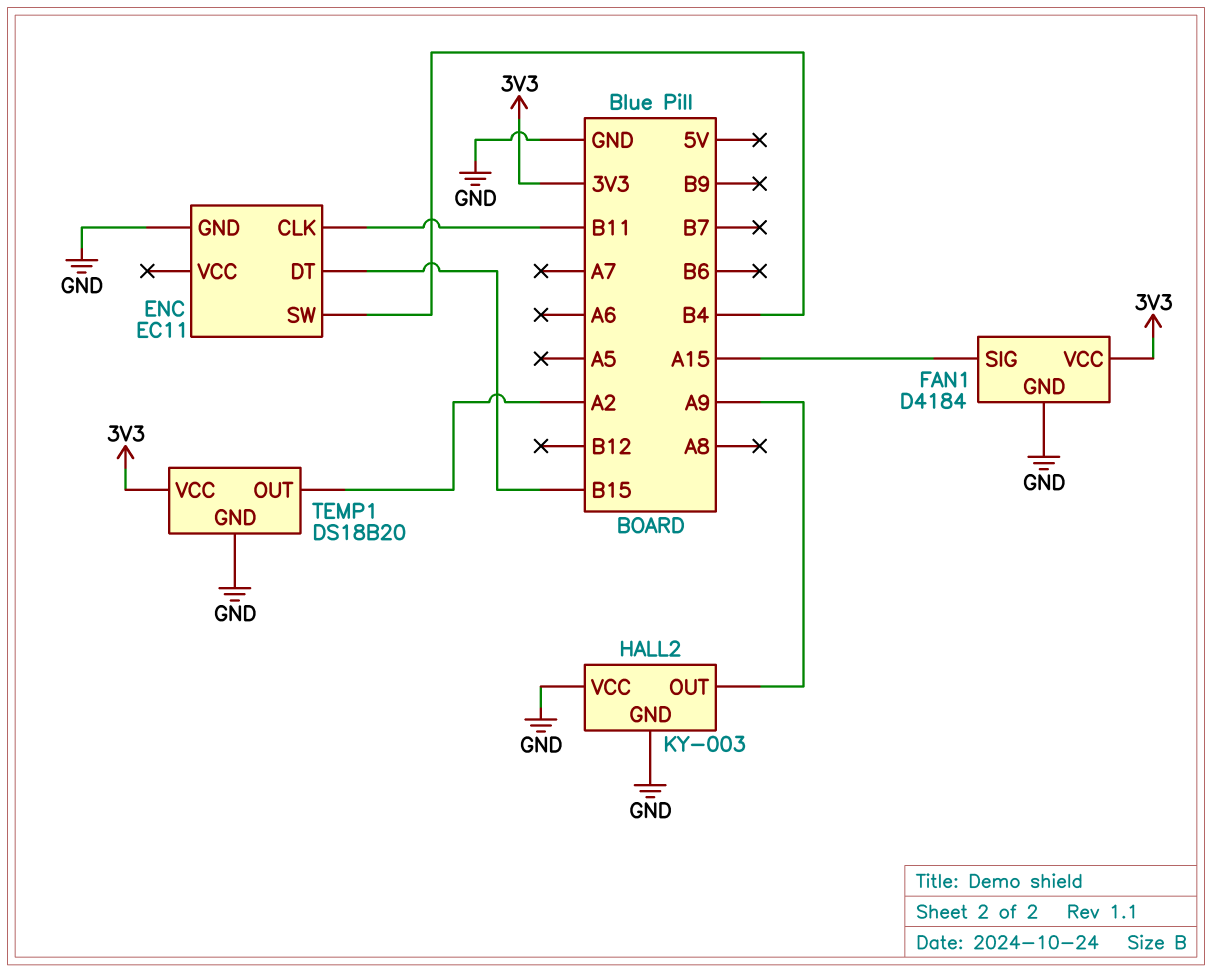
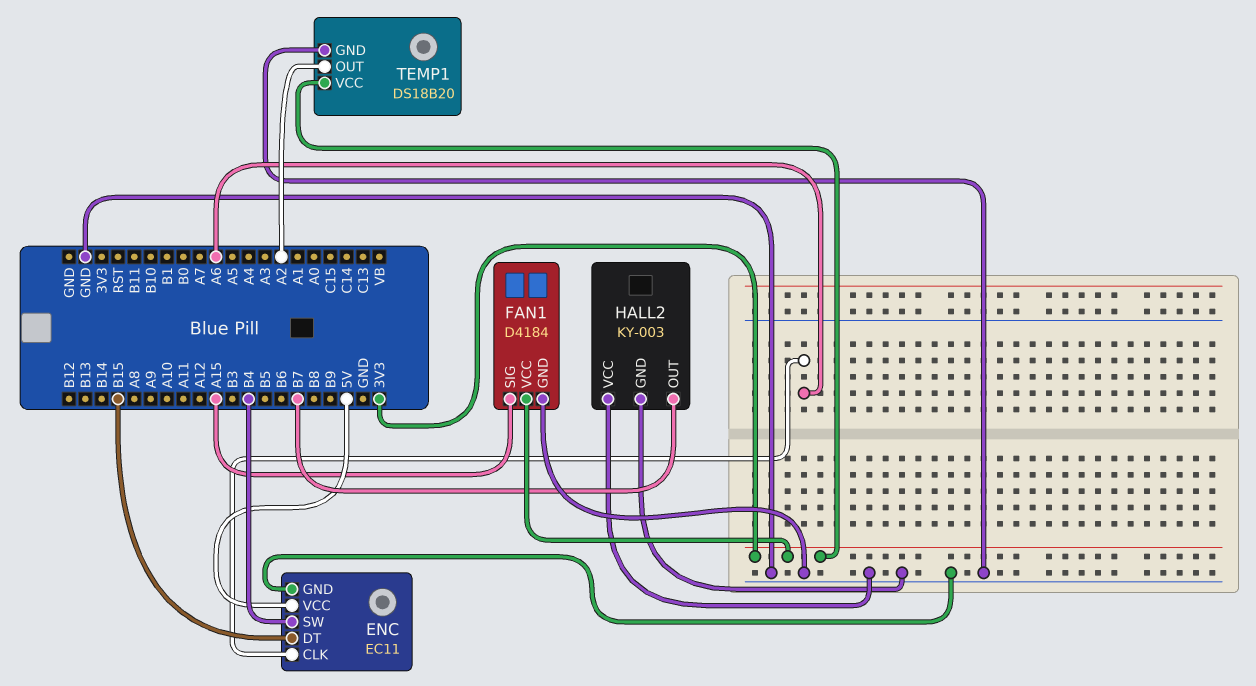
ENC pin CLK: B11 -> A6
ENC pin VCC: none -> 5V
HALL2 pin OUT: A9 -> B7

